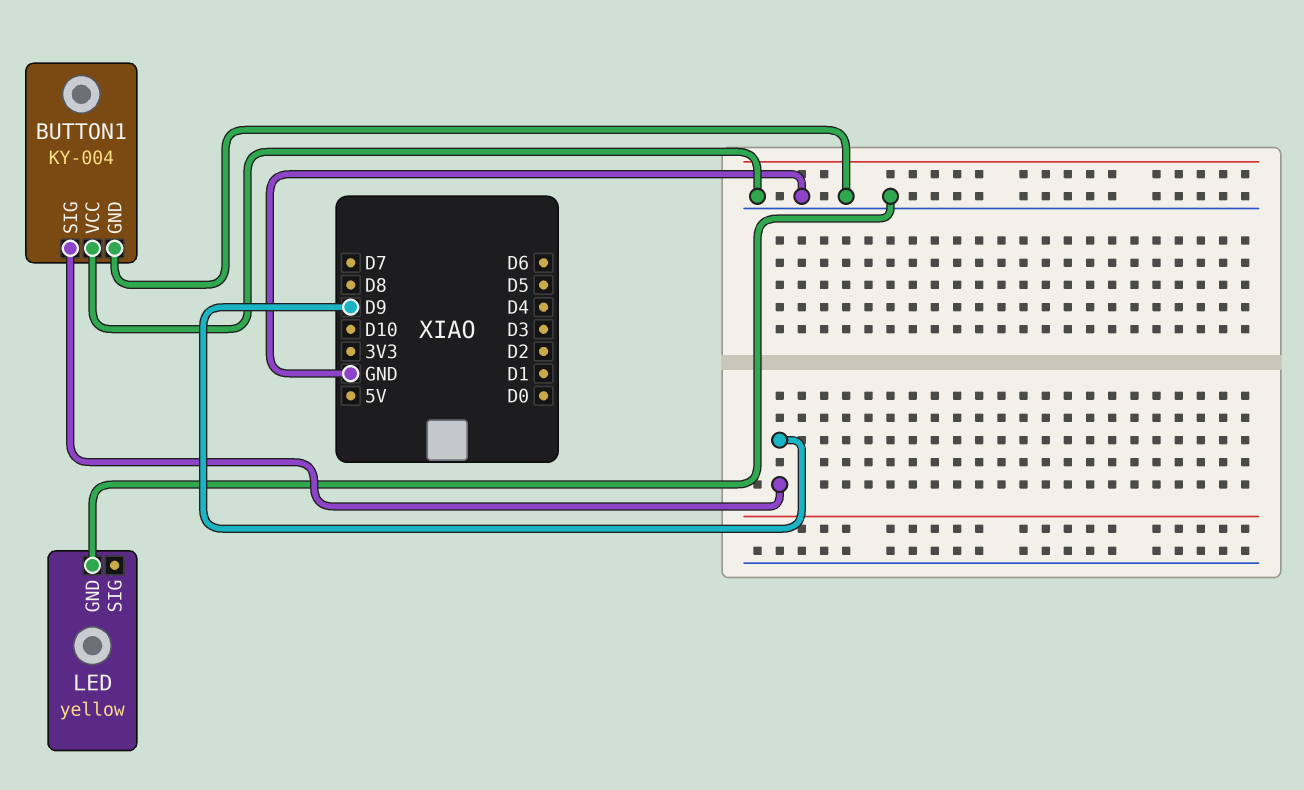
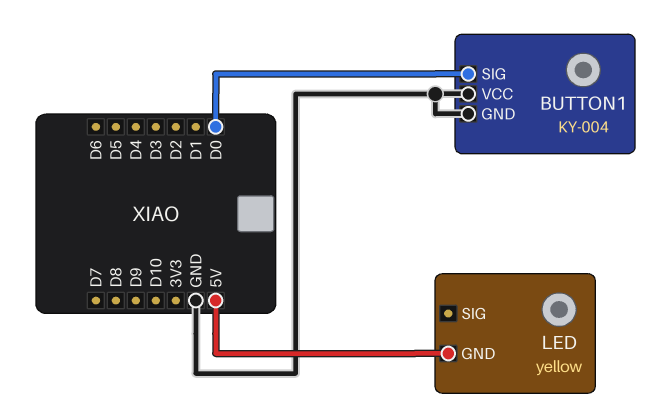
BUTTON1 pin SIG: D9 -> D0
LED pin GND: GND -> 5V

